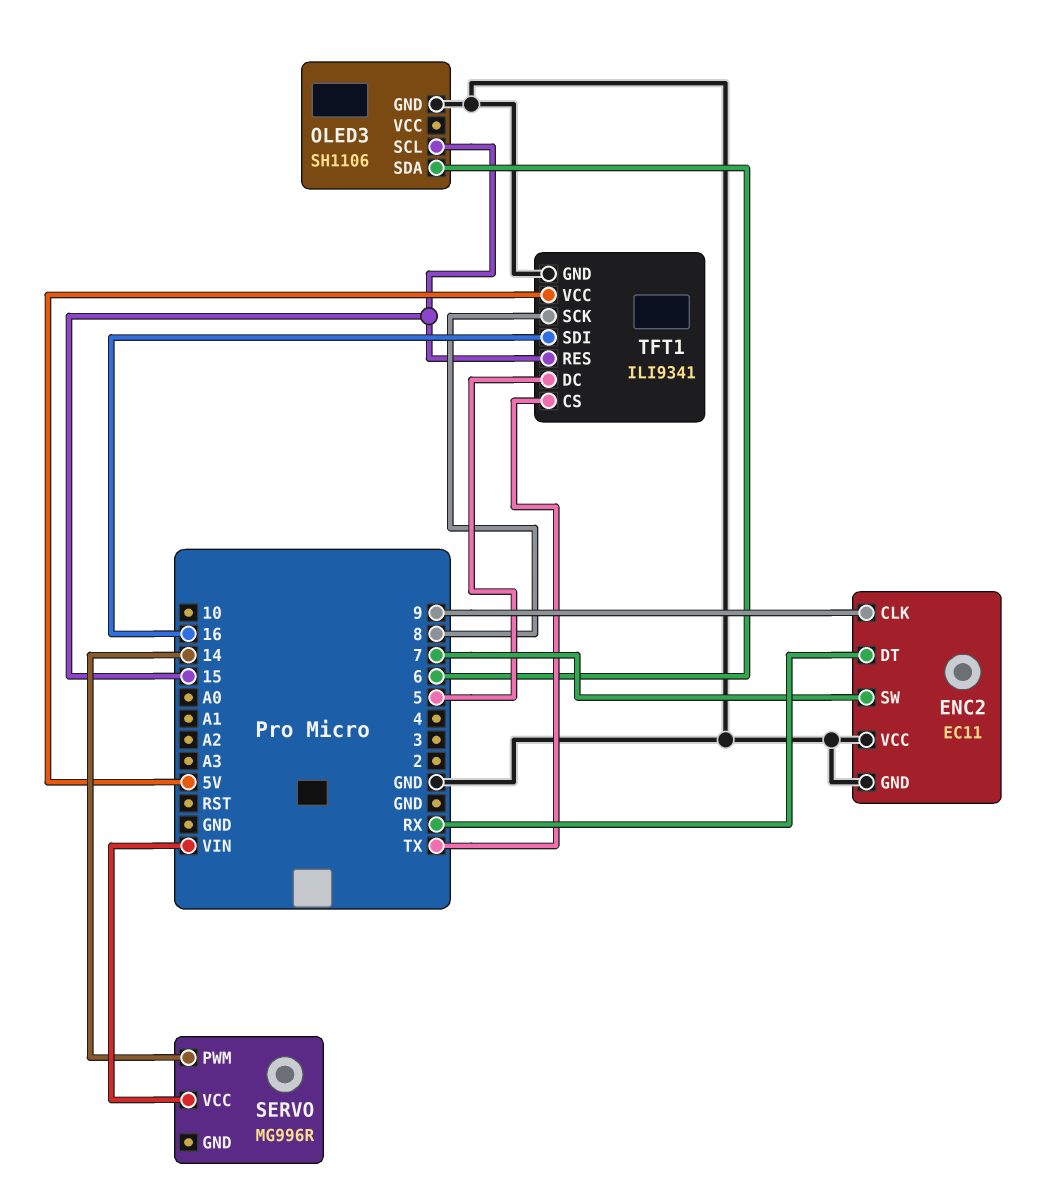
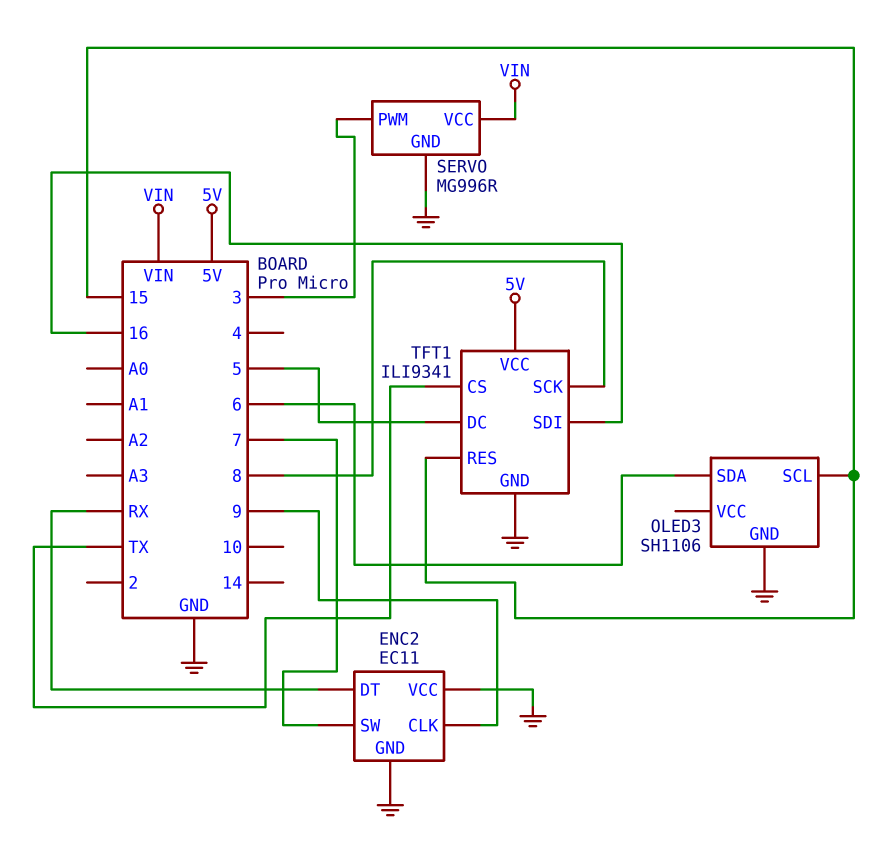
SERVO pin GND: none -> GND
SERVO pin PWM: 14 -> 3

